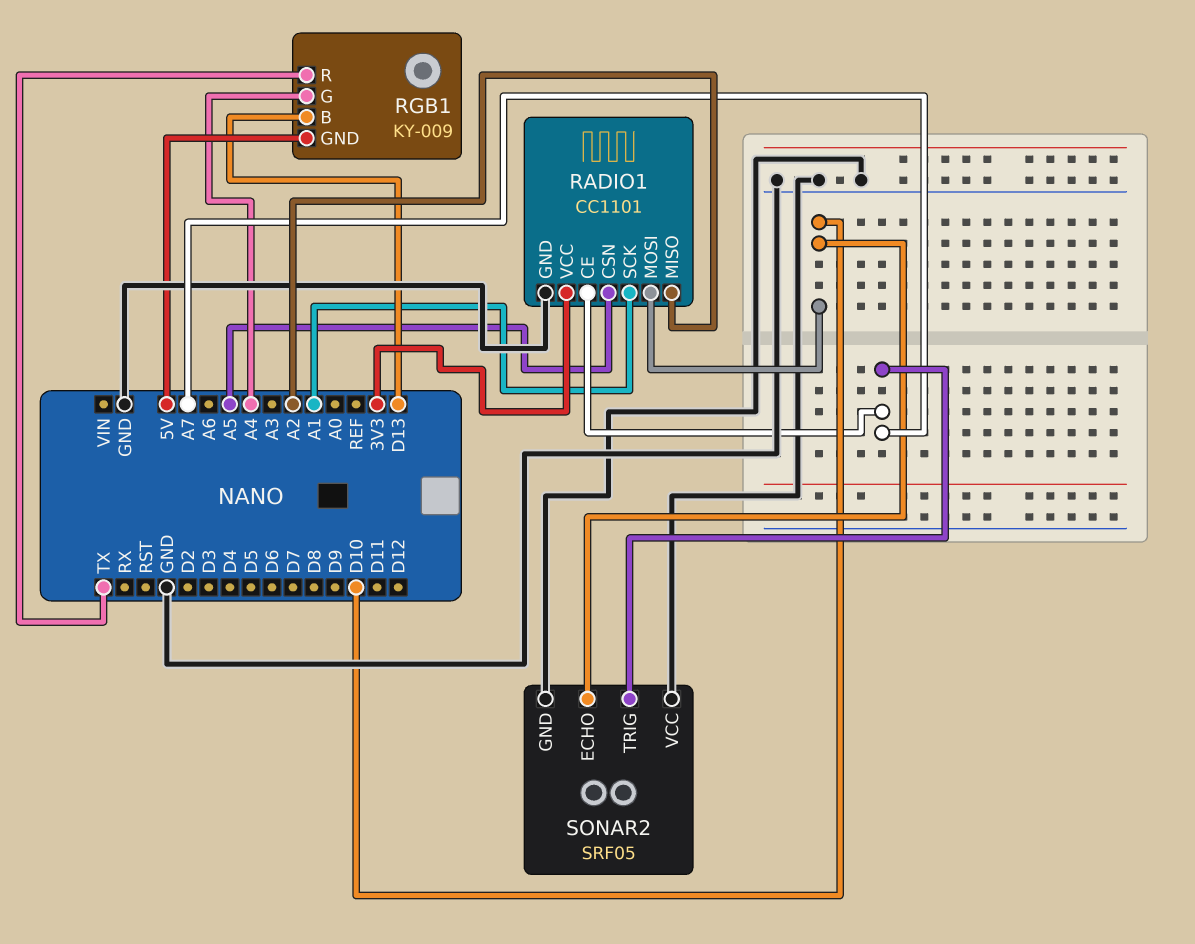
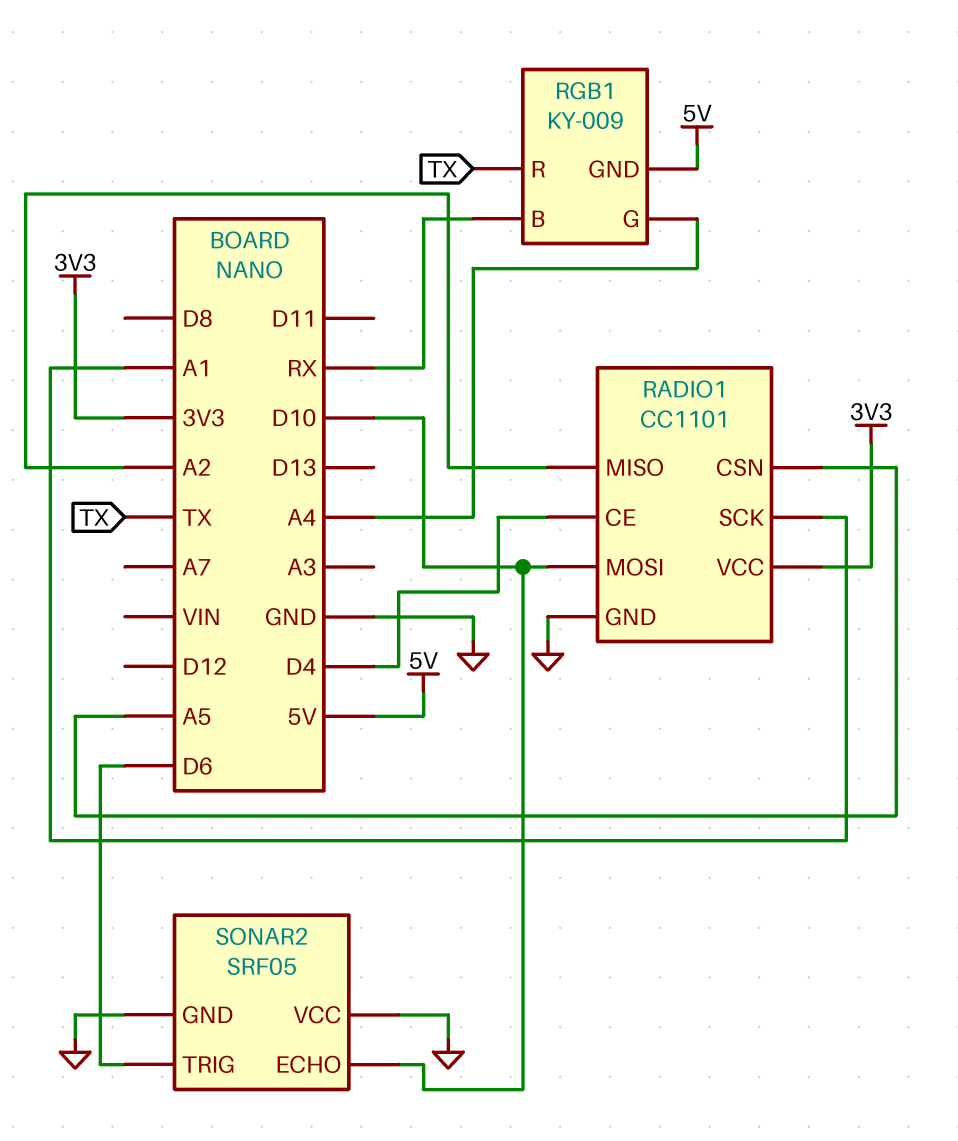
RADIO1 pin CE: A7 -> D4
RGB1 pin B: D13 -> RX
SONAR2 pin TRIG: A7 -> D6

